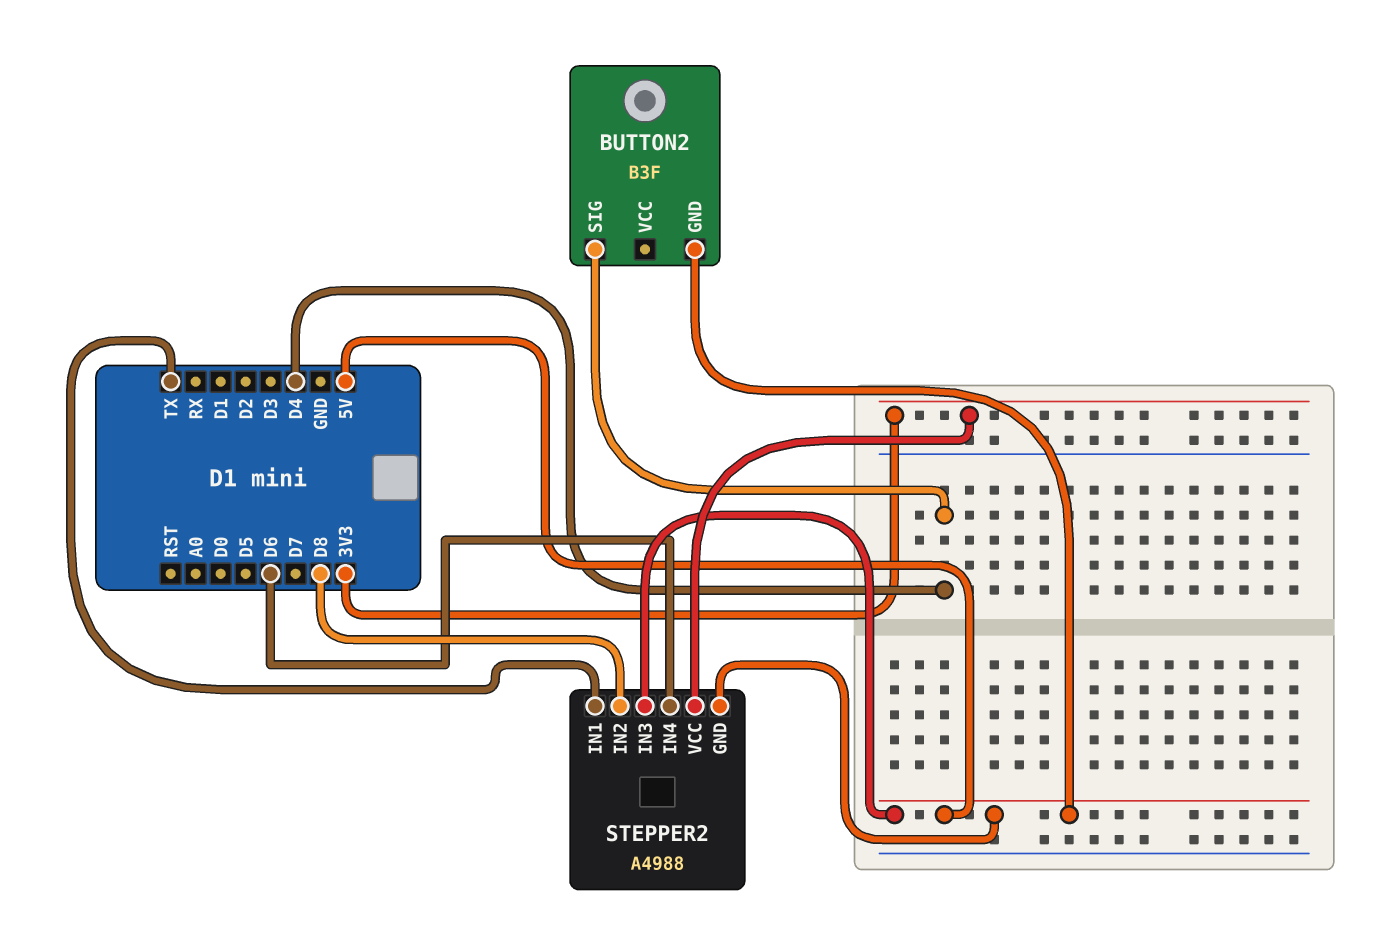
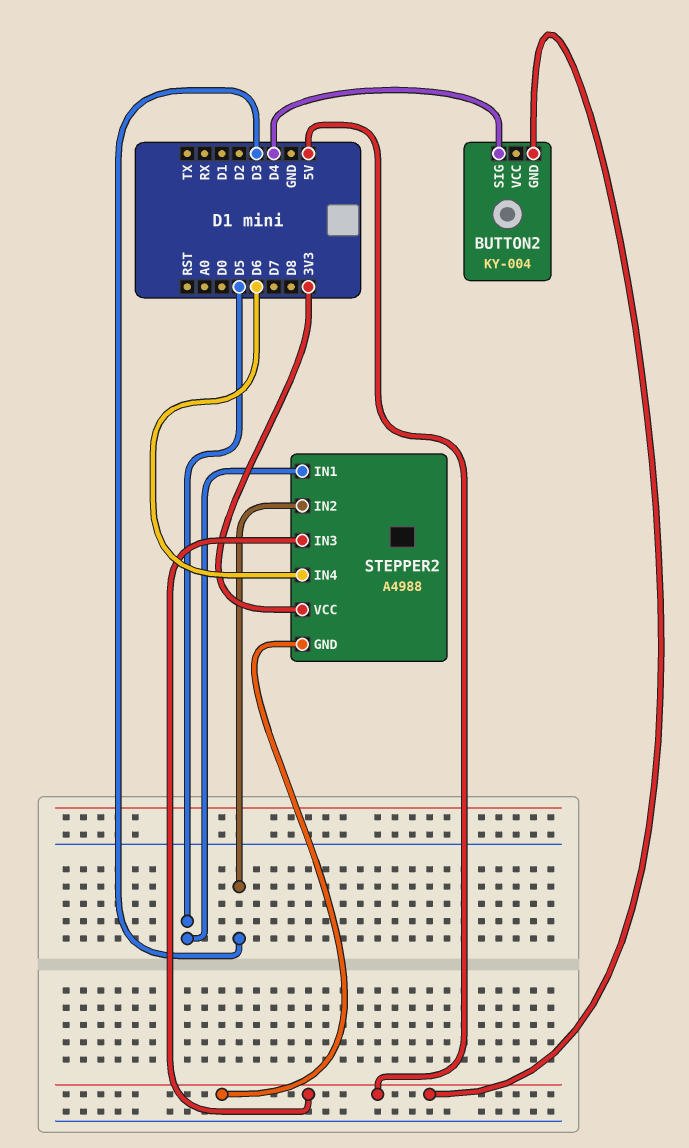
BUTTON2: B3F -> KY-004
STEPPER2 pin IN1: TX -> D5
STEPPER2 pin IN2: D8 -> D3

